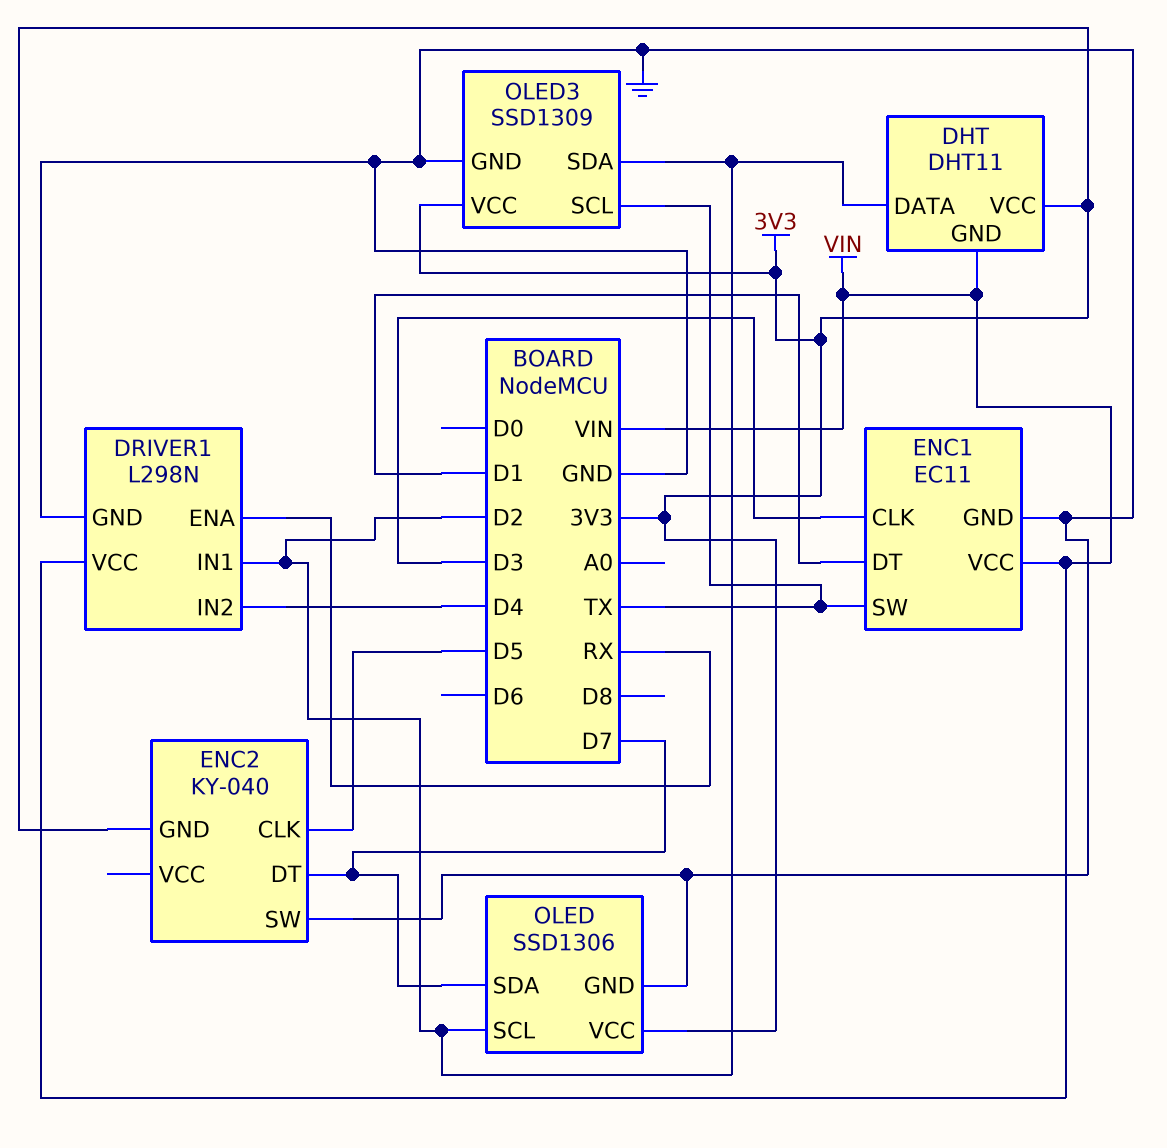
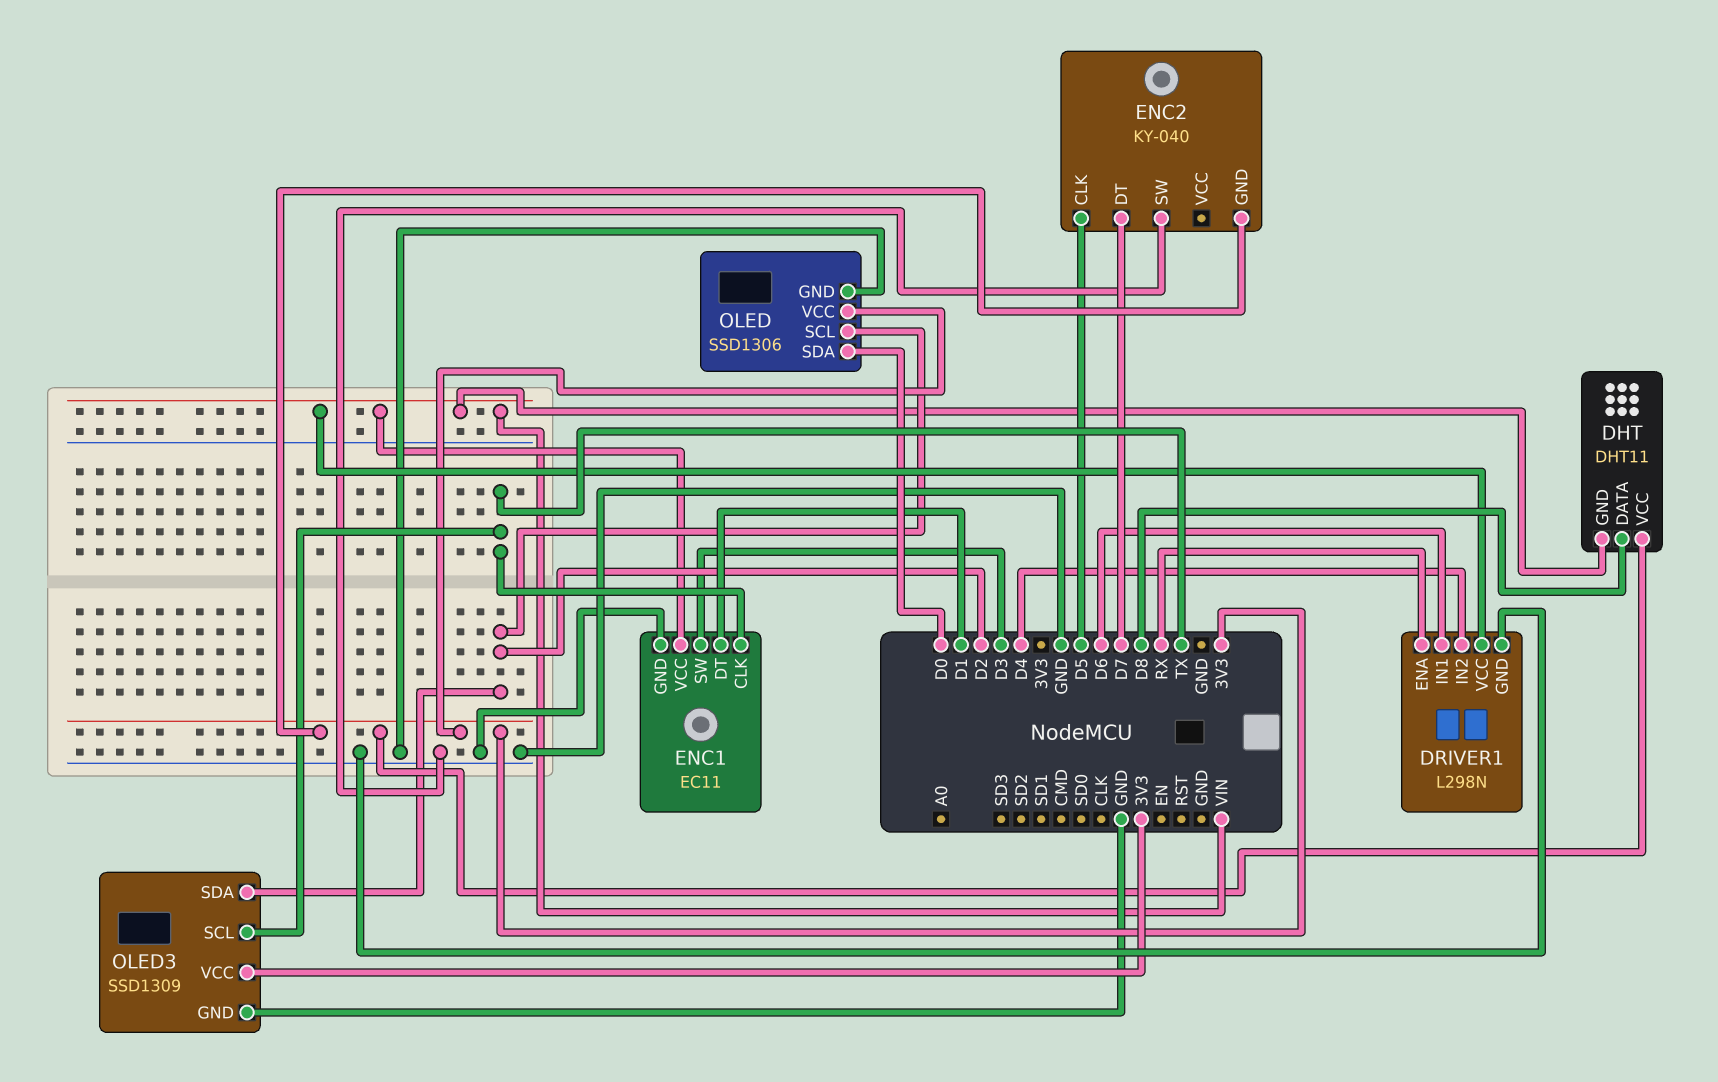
DHT pin DATA: D2 -> D8
DRIVER1 pin IN1: D2 -> D6
ENC1 pin CLK: D3 -> TX
ENC1 pin SW: TX -> D3
OLED pin SDA: D7 -> D0

